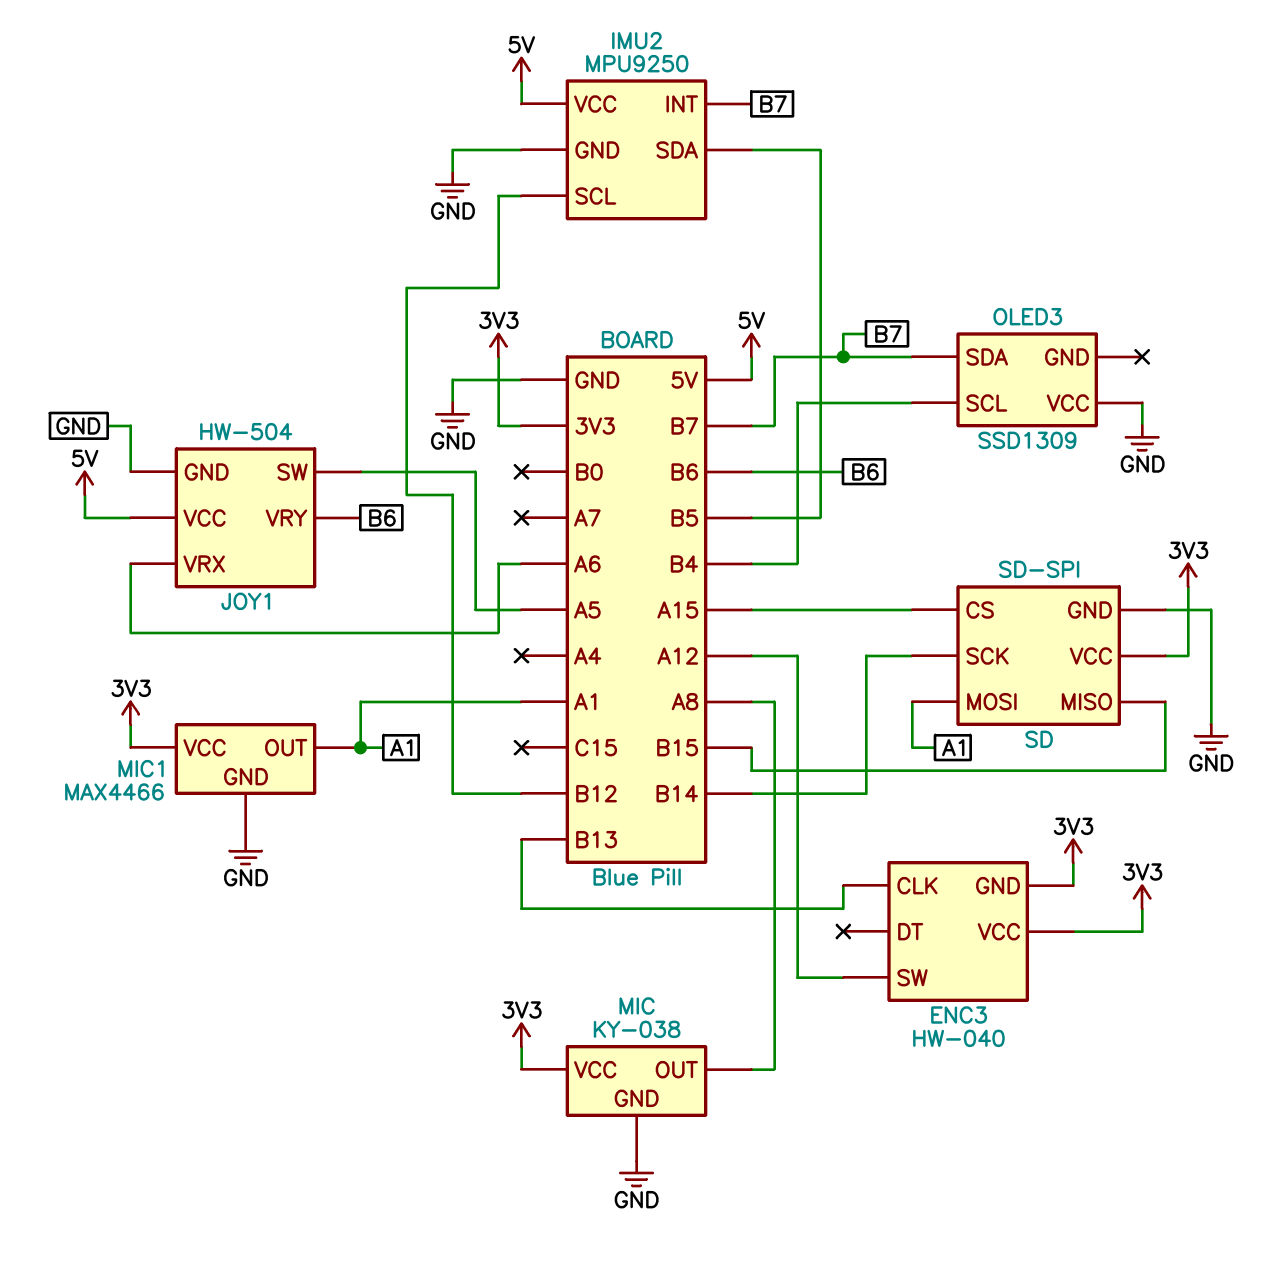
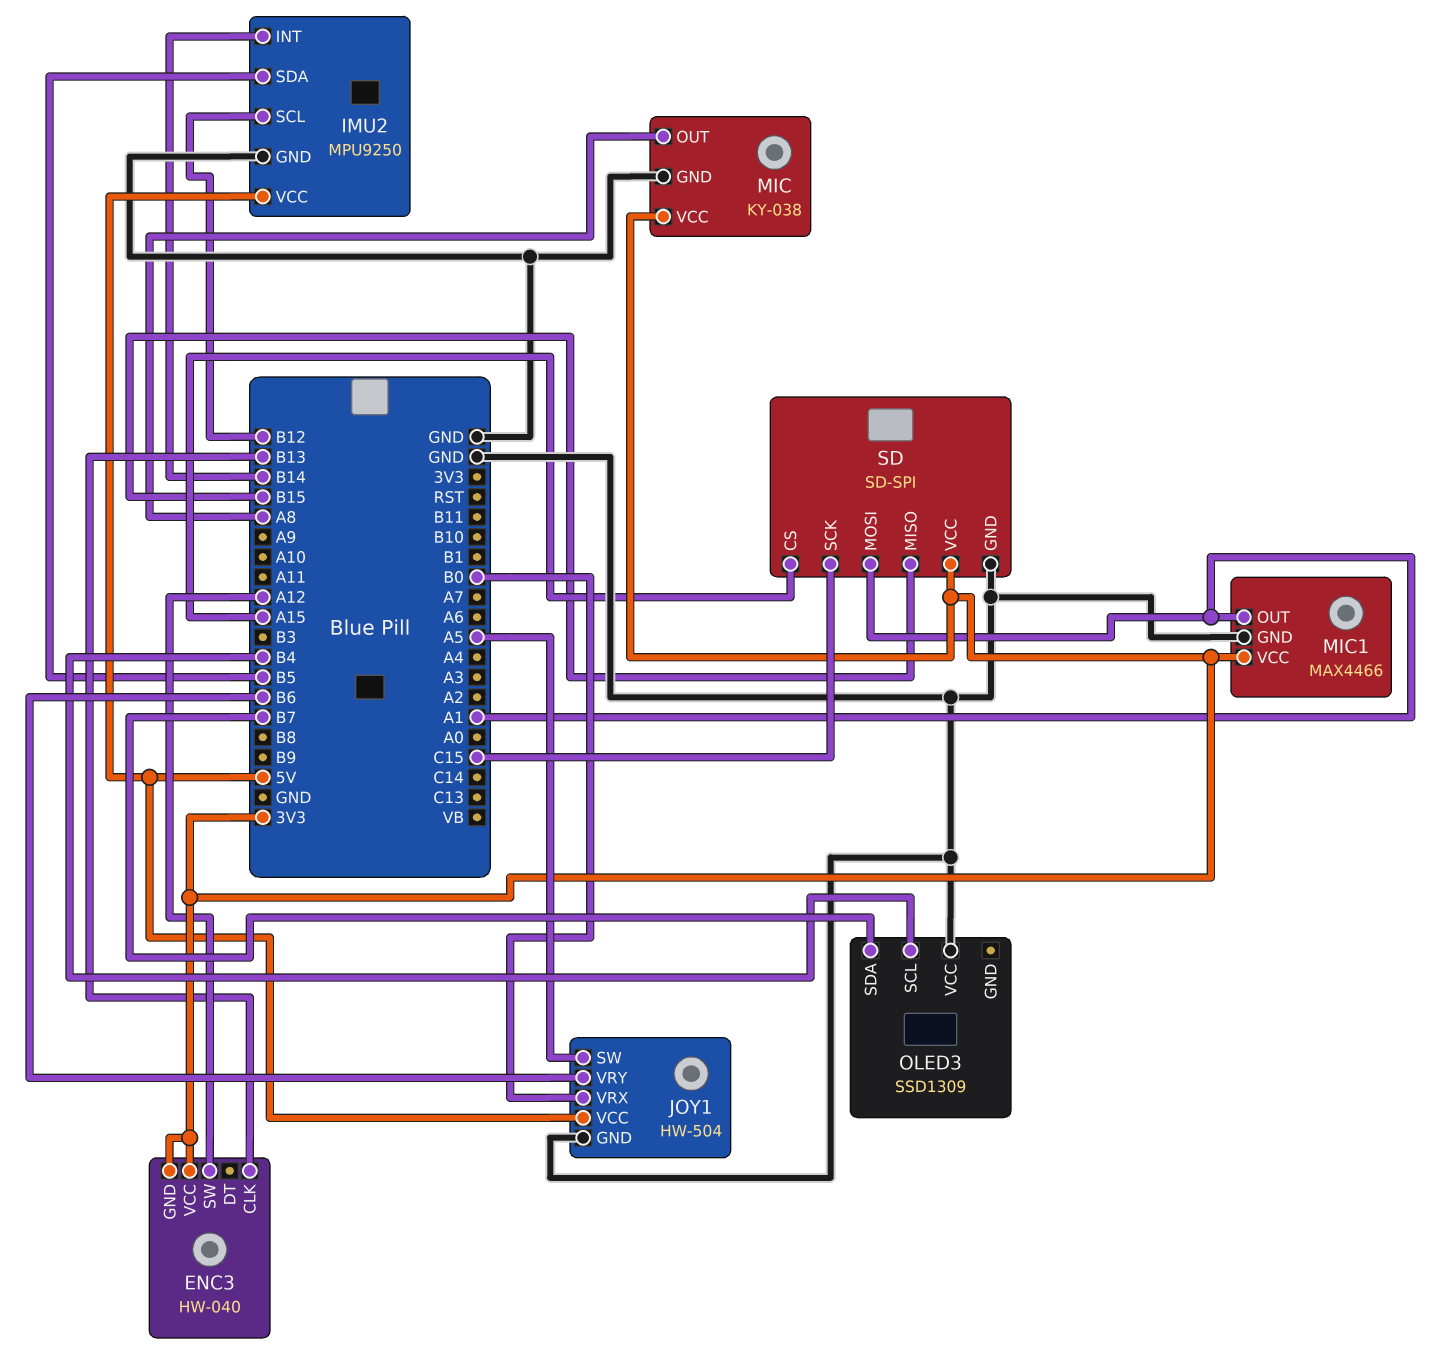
IMU2 pin INT: B7 -> B14
JOY1 pin VRX: A6 -> B0
SD pin SCK: B14 -> C15

